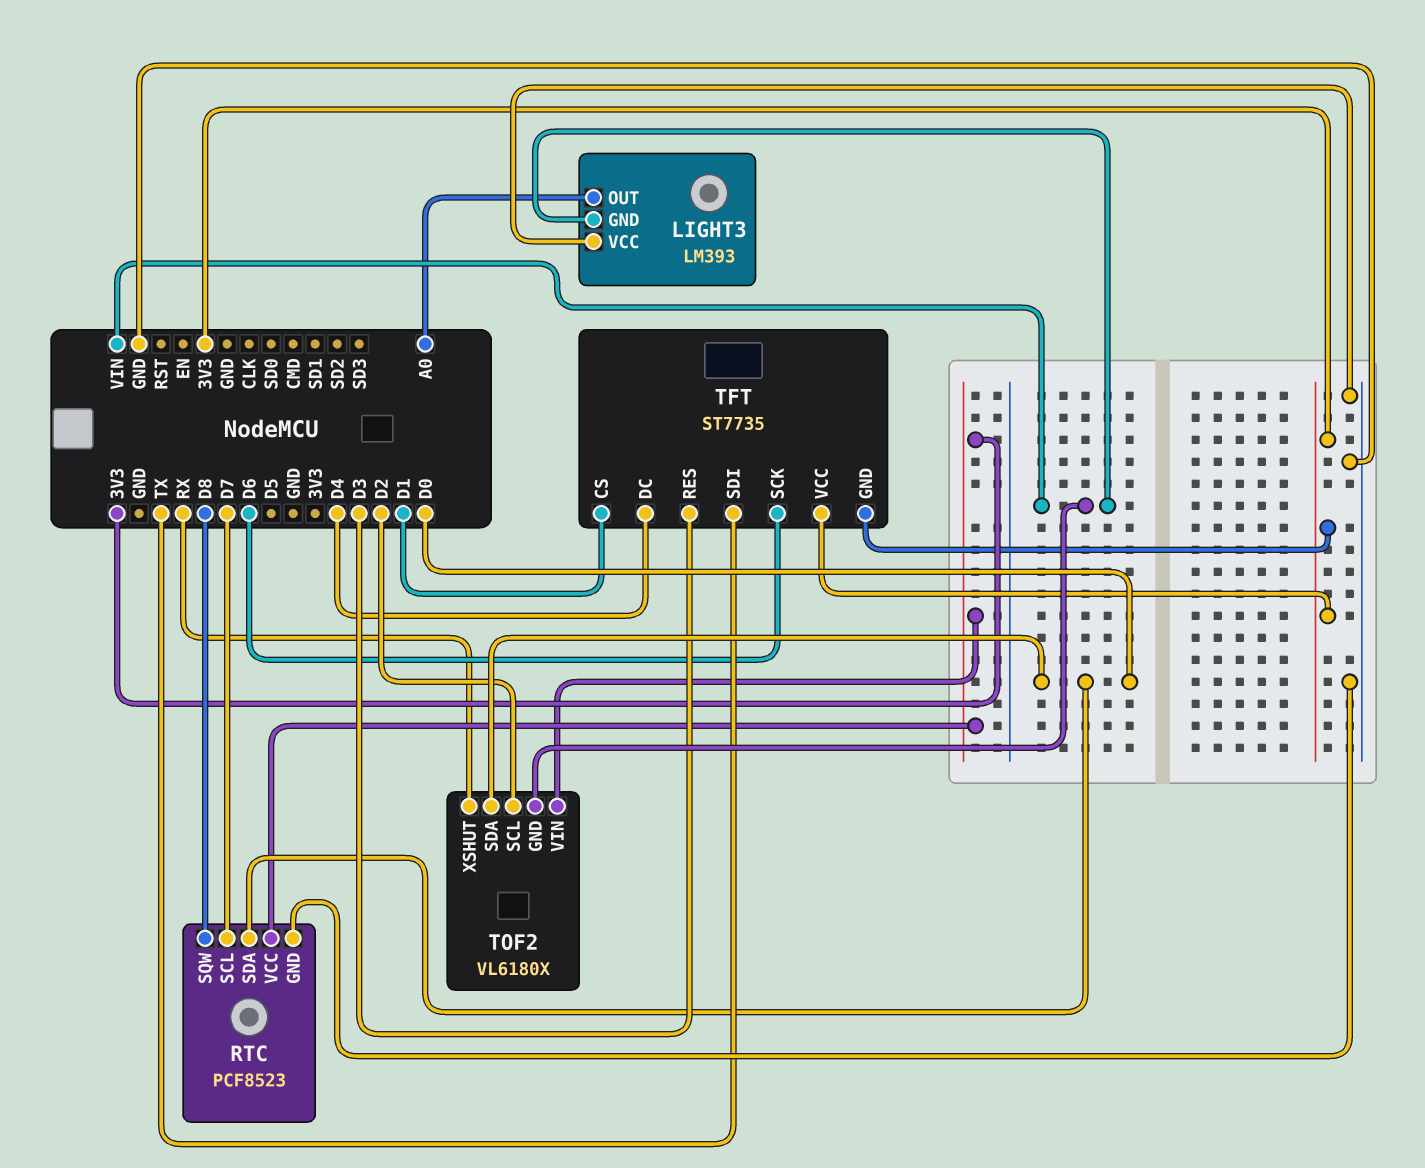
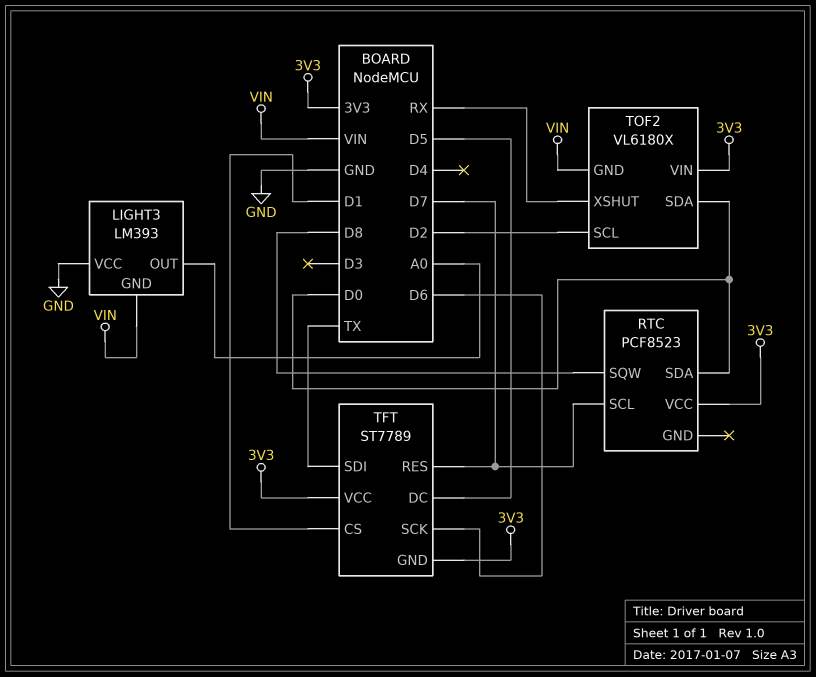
RTC pin GND: GND -> none
TFT: ST7735 -> ST7789
TFT pin DC: D4 -> D5
TFT pin RES: D3 -> D7

